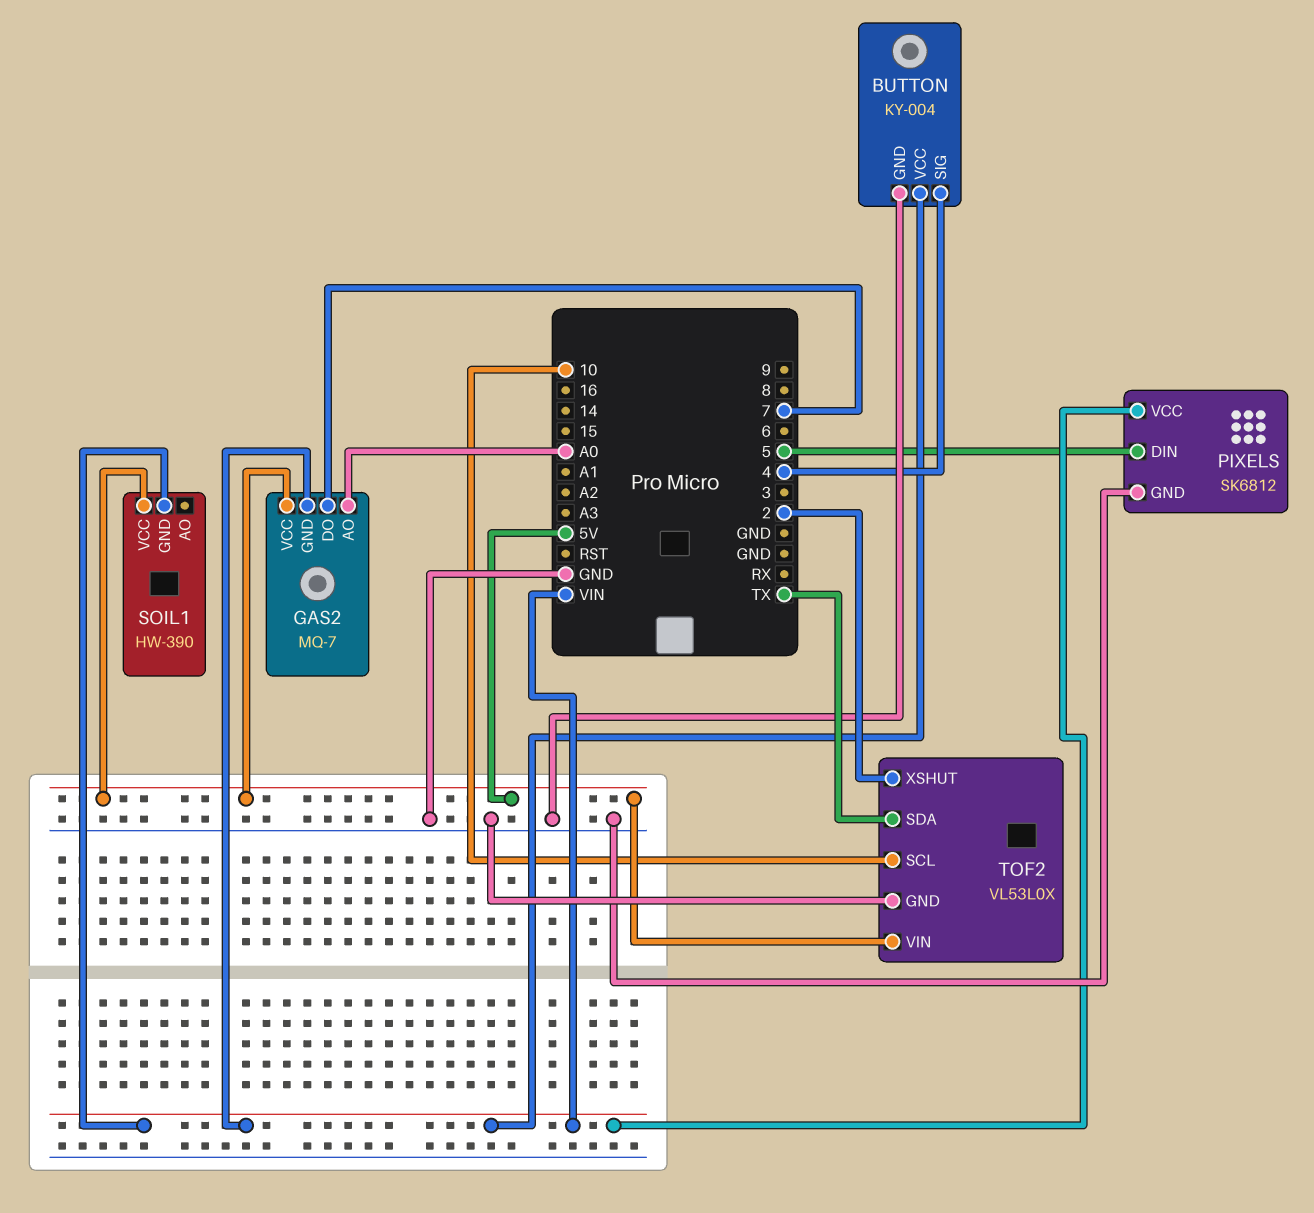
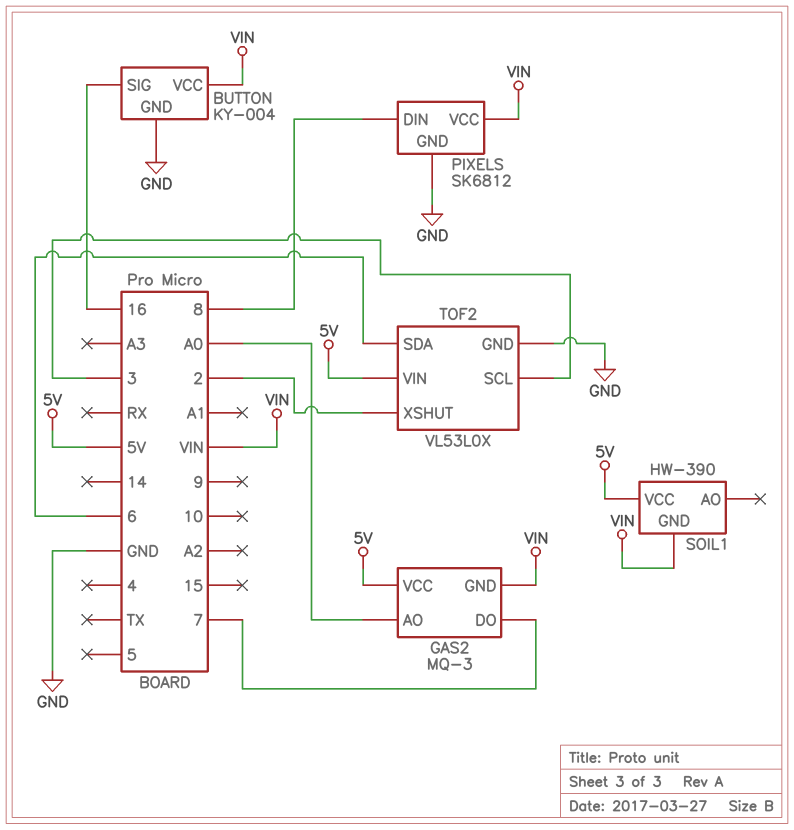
BUTTON pin SIG: 4 -> 16
GAS2: MQ-7 -> MQ-3
PIXELS pin DIN: 5 -> 8
TOF2 pin SCL: 10 -> 3
TOF2 pin SDA: TX -> 6

